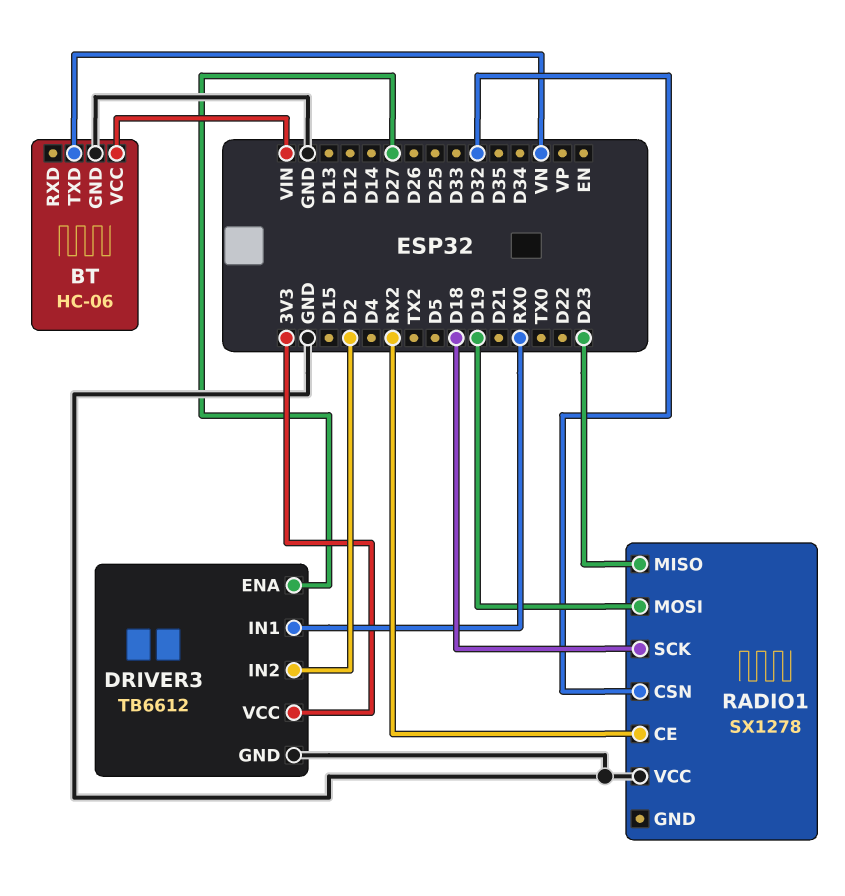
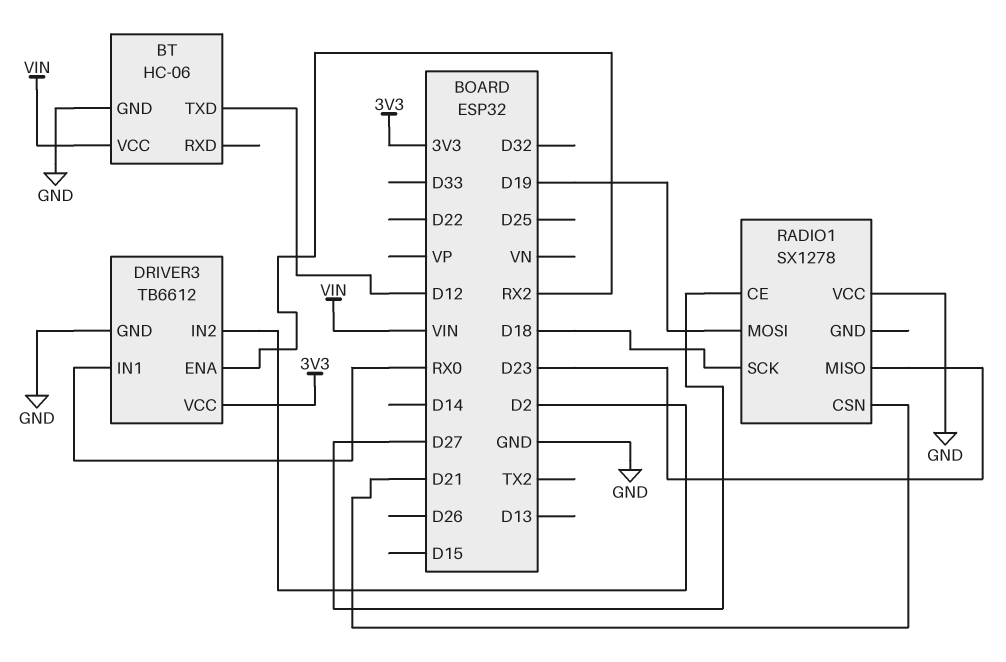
BT pin TXD: VN -> D12
DRIVER3 pin ENA: D27 -> RX2
RADIO1 pin CE: RX2 -> D27
RADIO1 pin CSN: D32 -> D21

